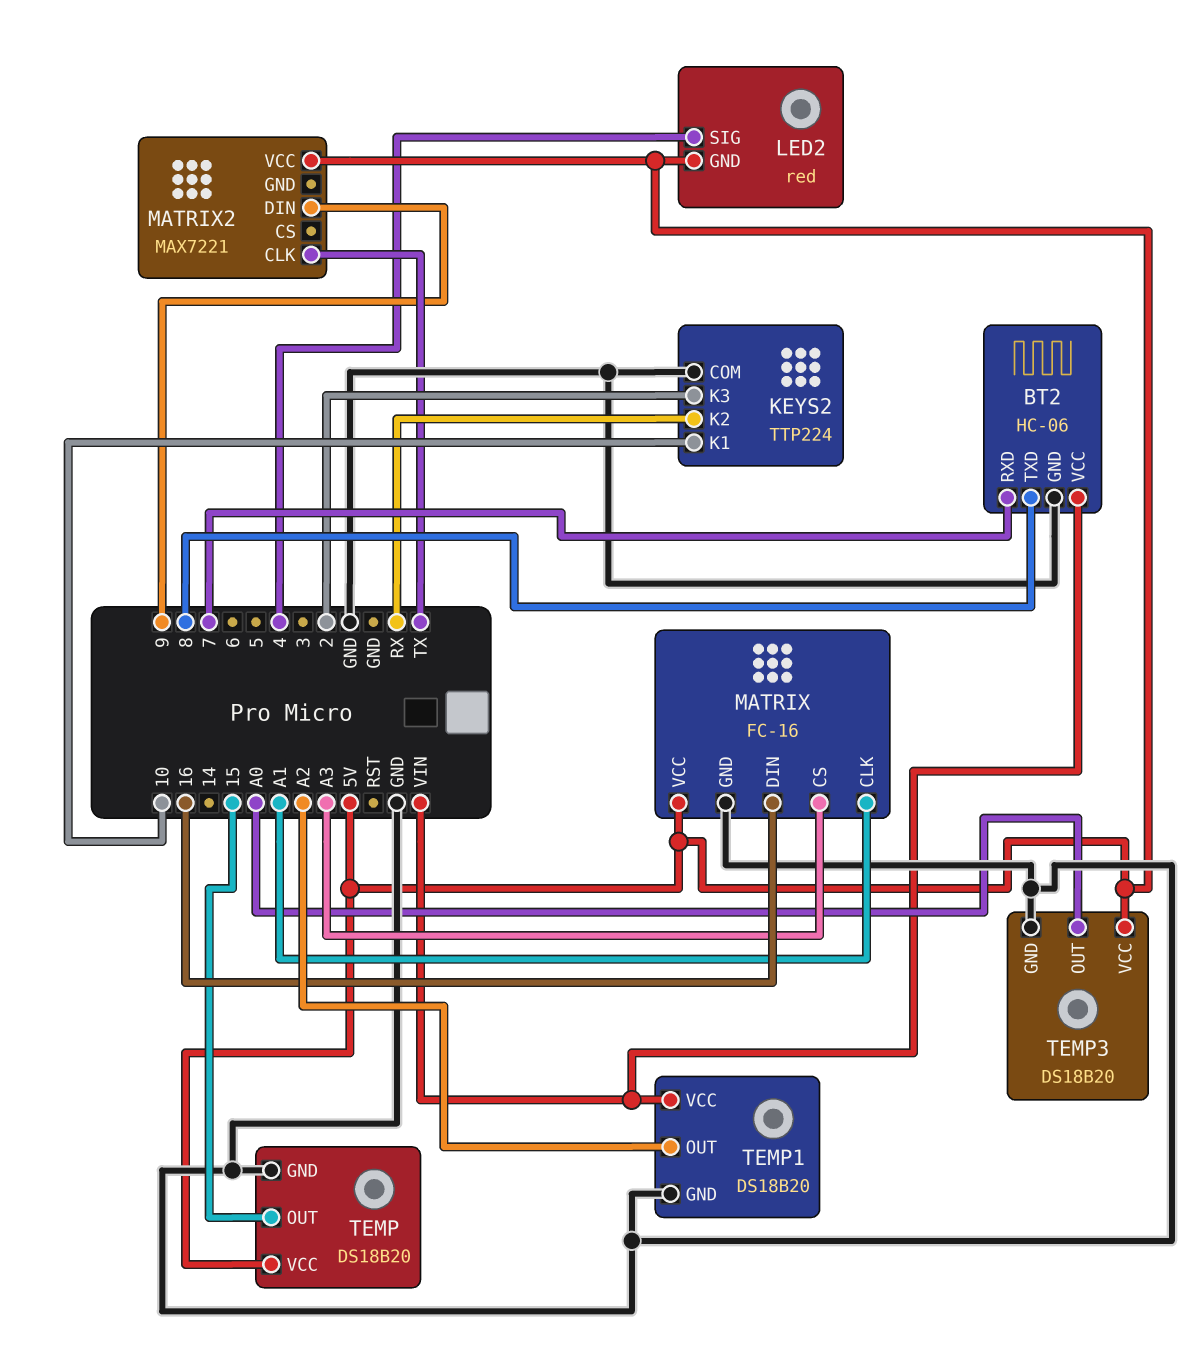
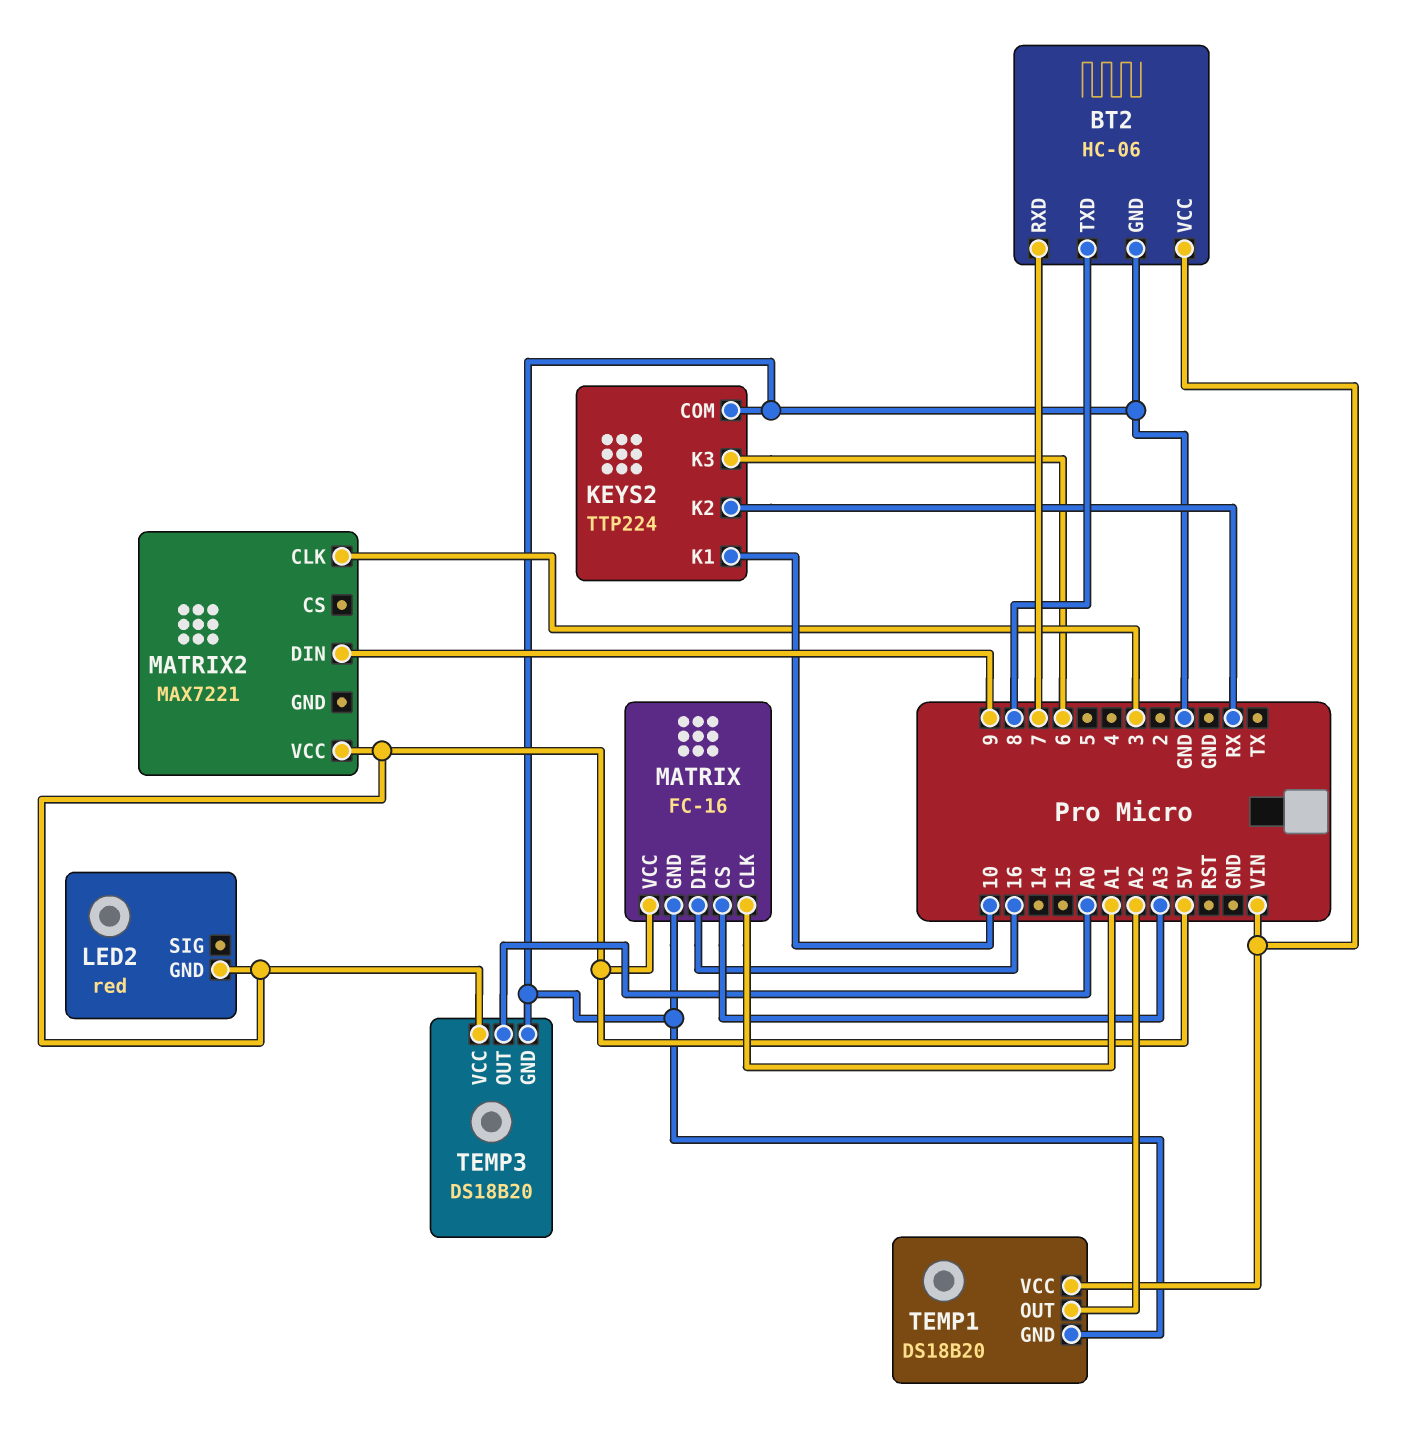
KEYS2 pin K3: 2 -> 6
LED2 pin SIG: 4 -> none
MATRIX2 pin CLK: TX -> 3
TEMP: DS18B20 -> none
TEMP pin GND: GND -> none
TEMP pin OUT: 15 -> none
TEMP pin VCC: 5V -> none

